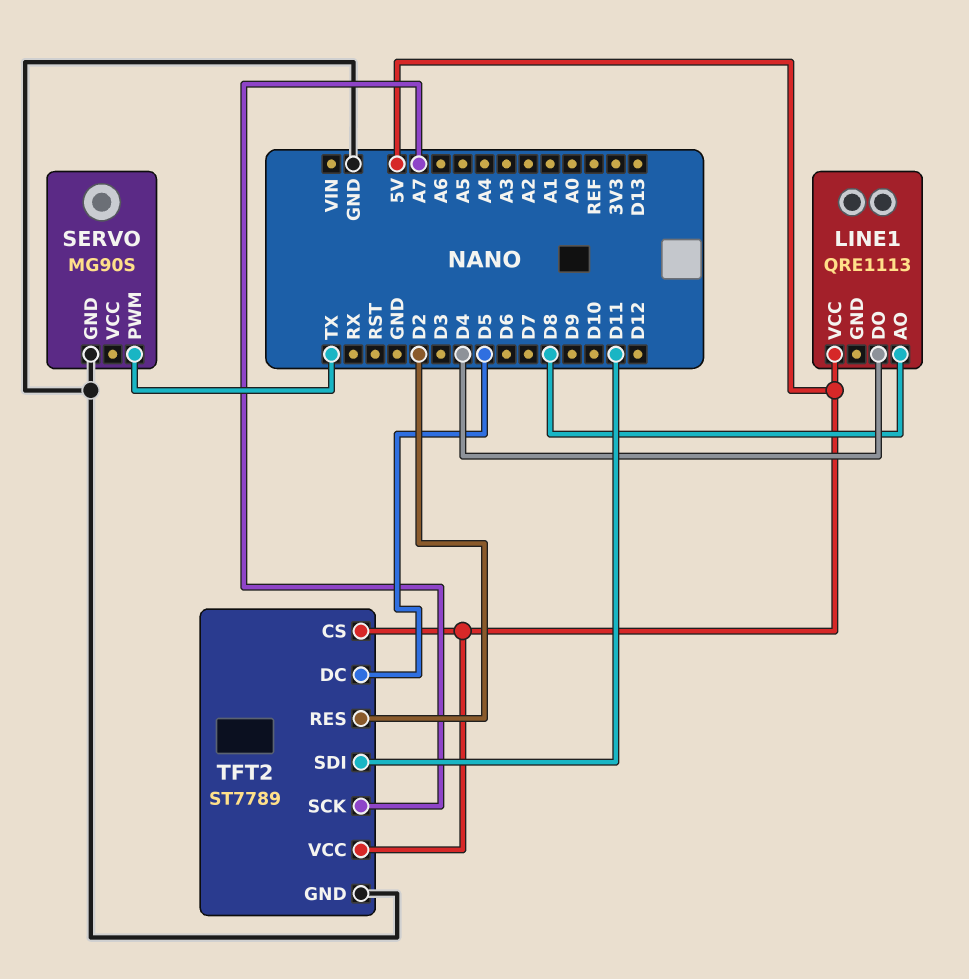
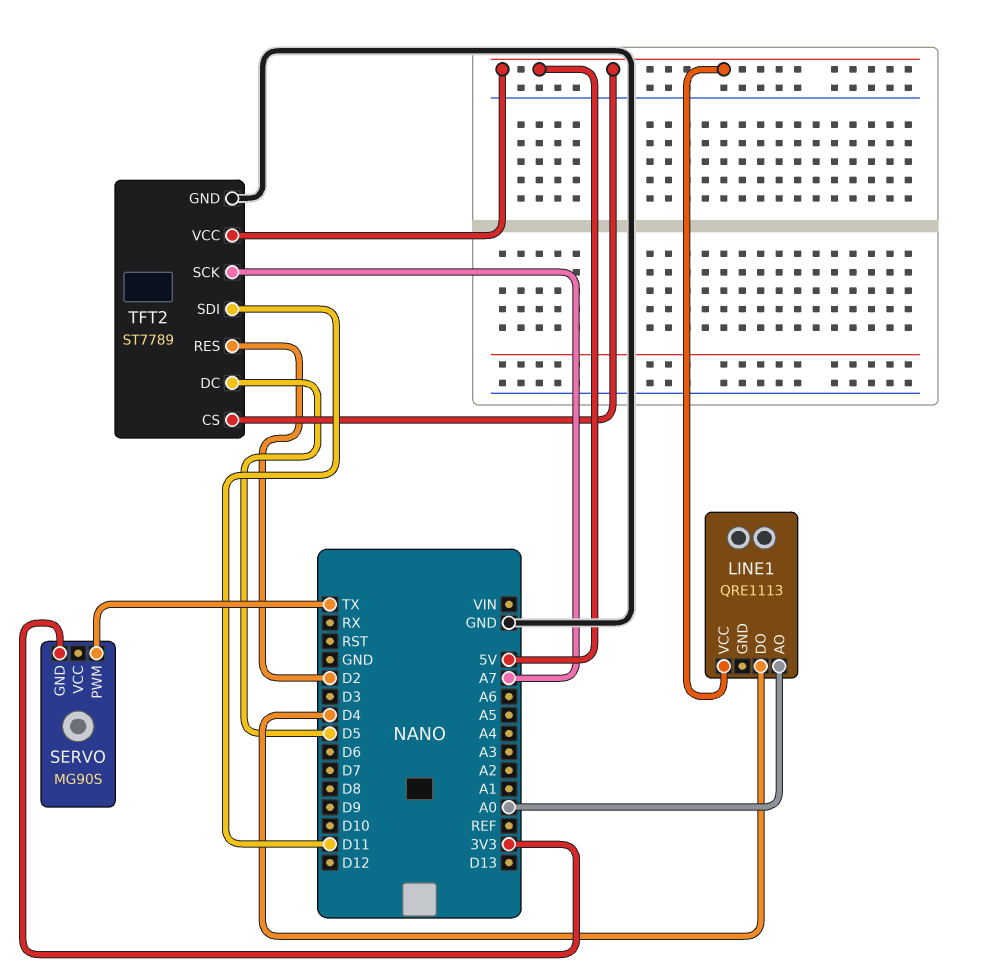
LINE1 pin AO: D8 -> A0
SERVO pin GND: GND -> 3V3

